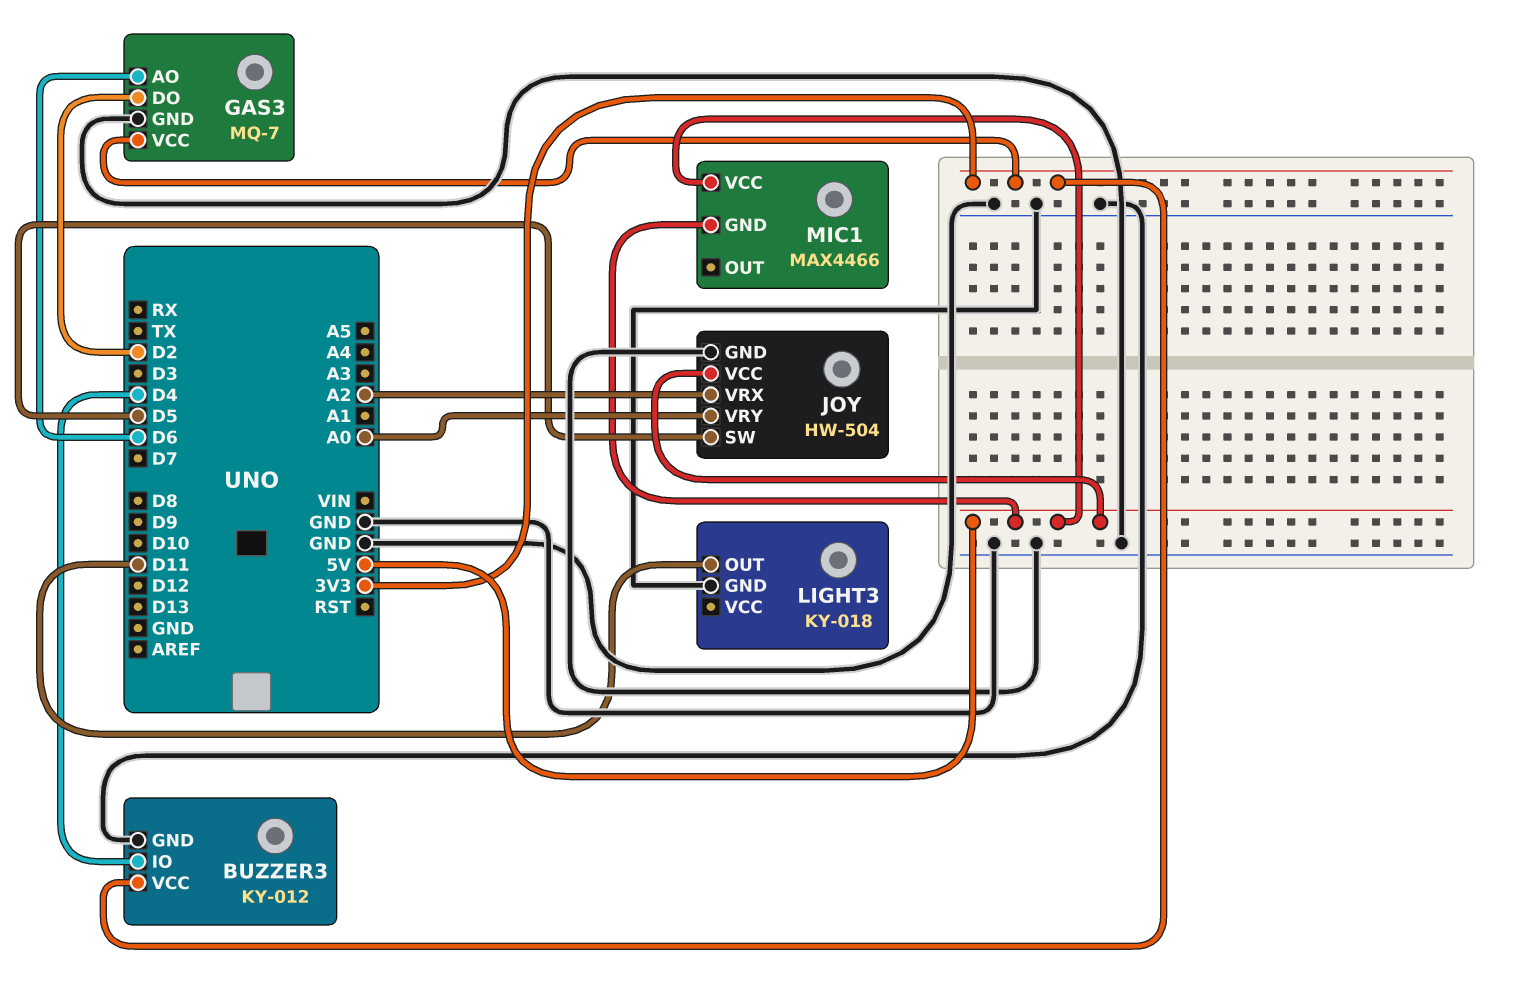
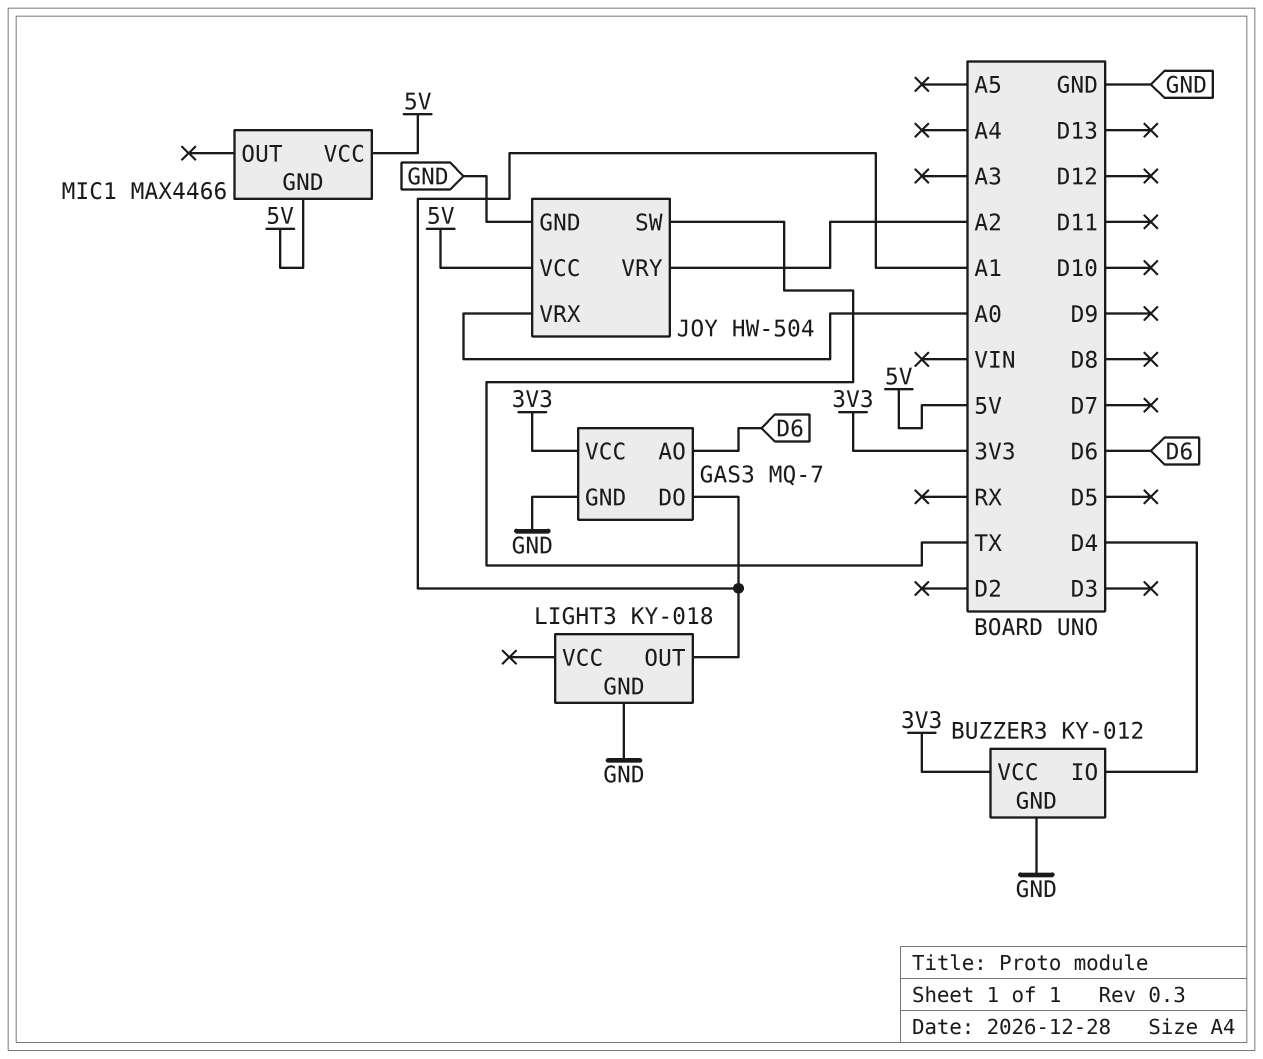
GAS3 pin DO: D2 -> A1
JOY pin SW: D5 -> TX
JOY pin VRX: A2 -> A0
JOY pin VRY: A0 -> A2
LIGHT3 pin OUT: D11 -> A1

